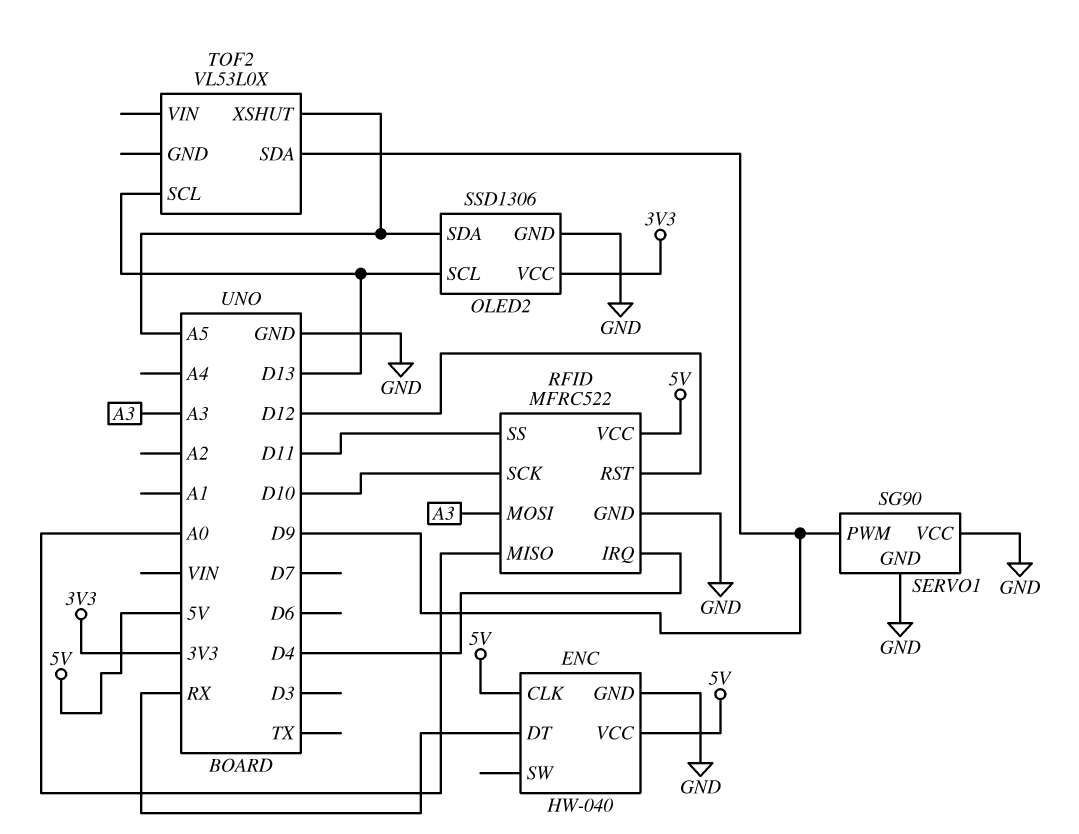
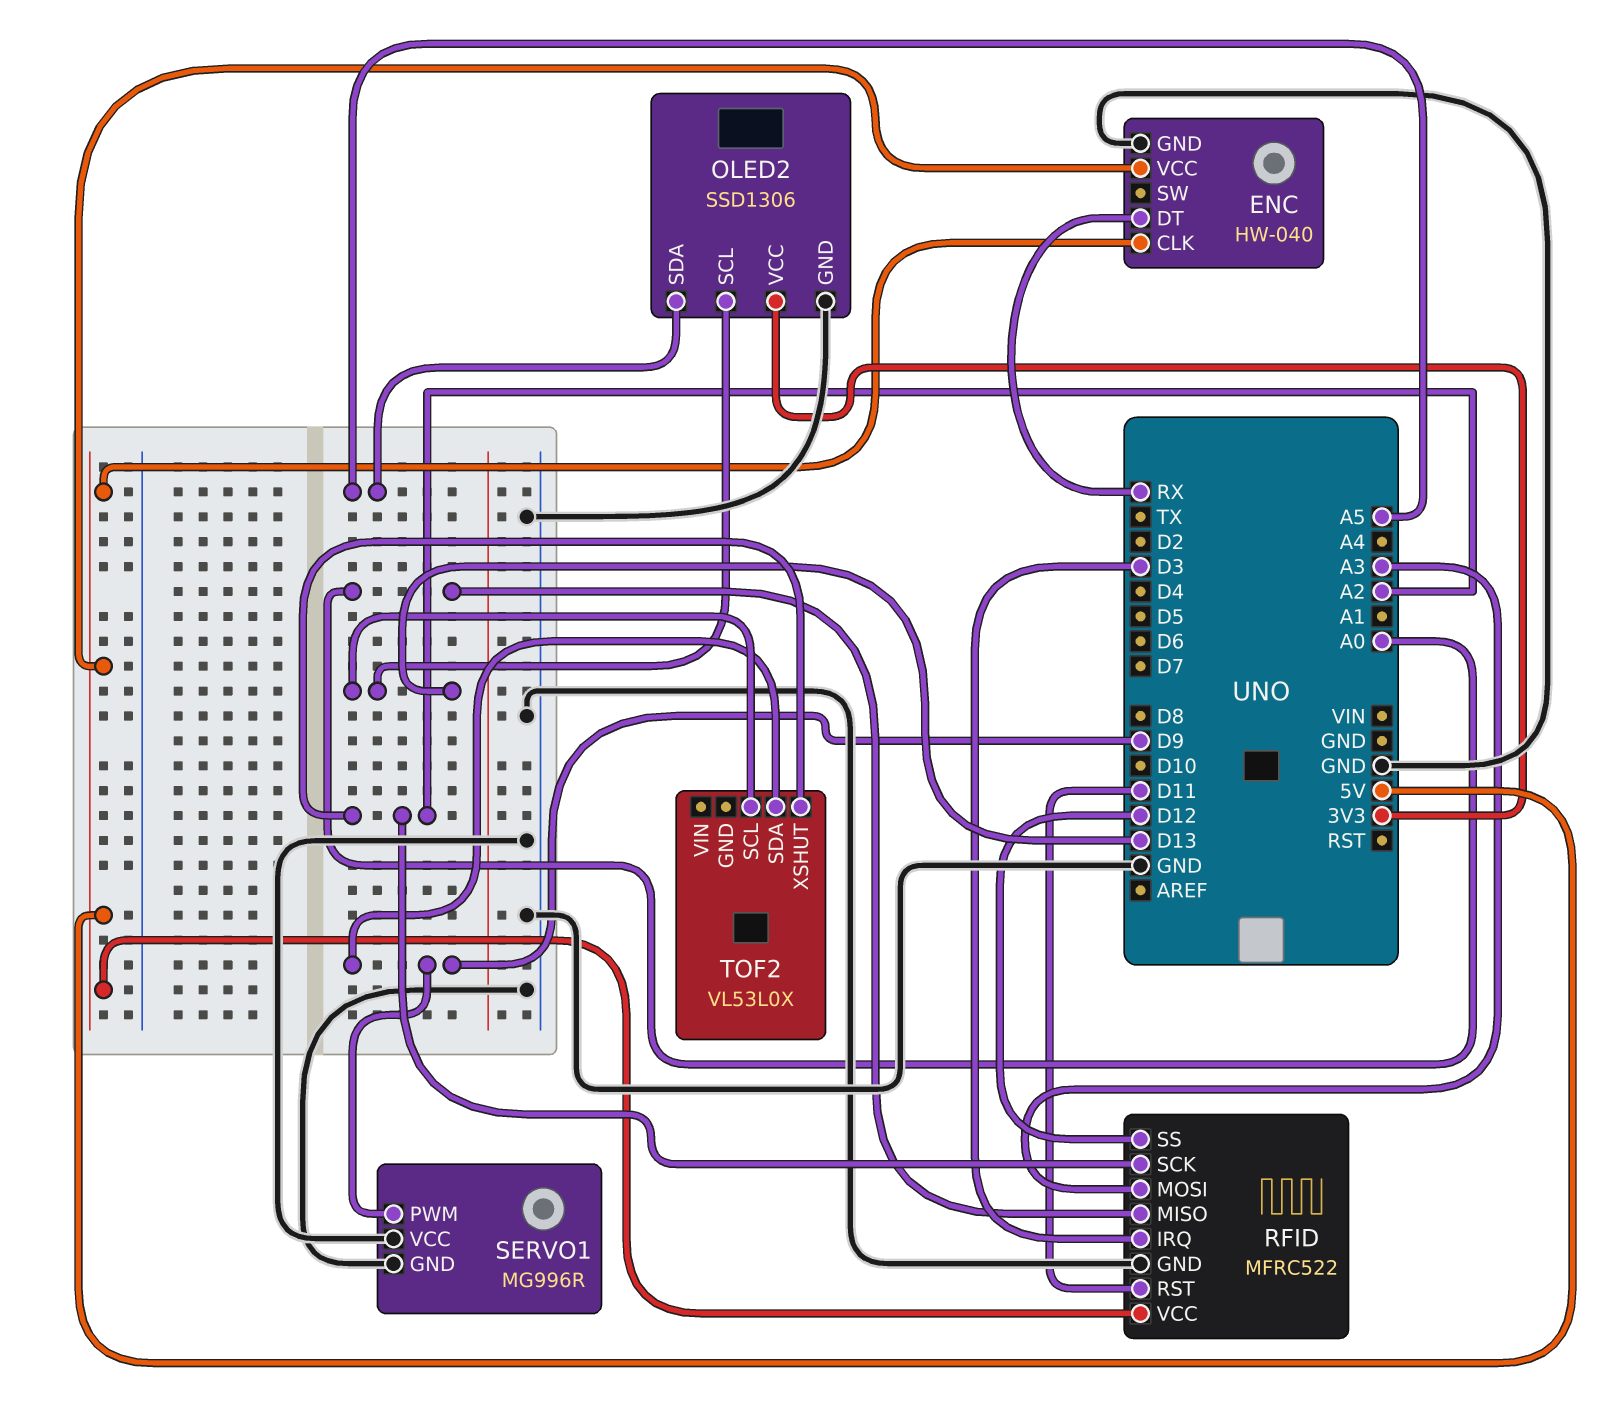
RFID pin IRQ: D4 -> D3
RFID pin RST: D12 -> D11
RFID pin SCK: D10 -> A2
RFID pin SS: D11 -> D12
SERVO1: SG90 -> MG996R
TOF2 pin XSHUT: A5 -> A2

